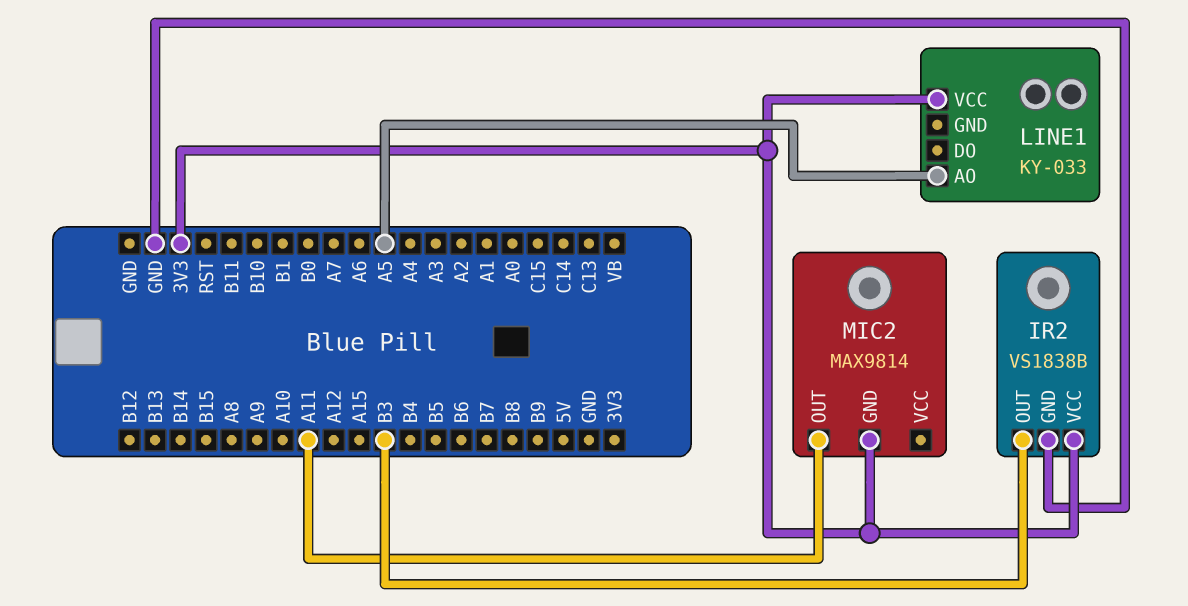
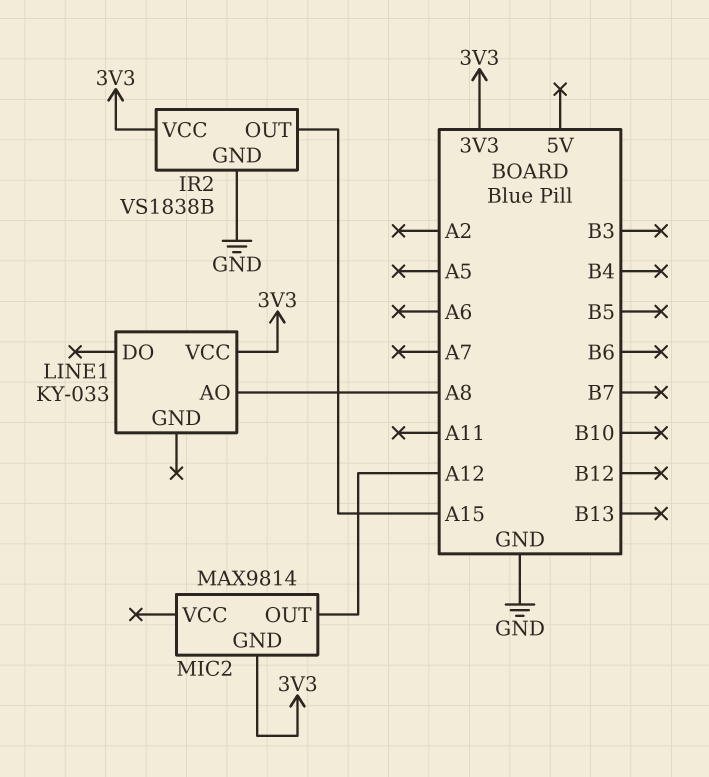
IR2 pin OUT: B3 -> A15
LINE1 pin AO: A5 -> A8
MIC2 pin OUT: A11 -> A12

